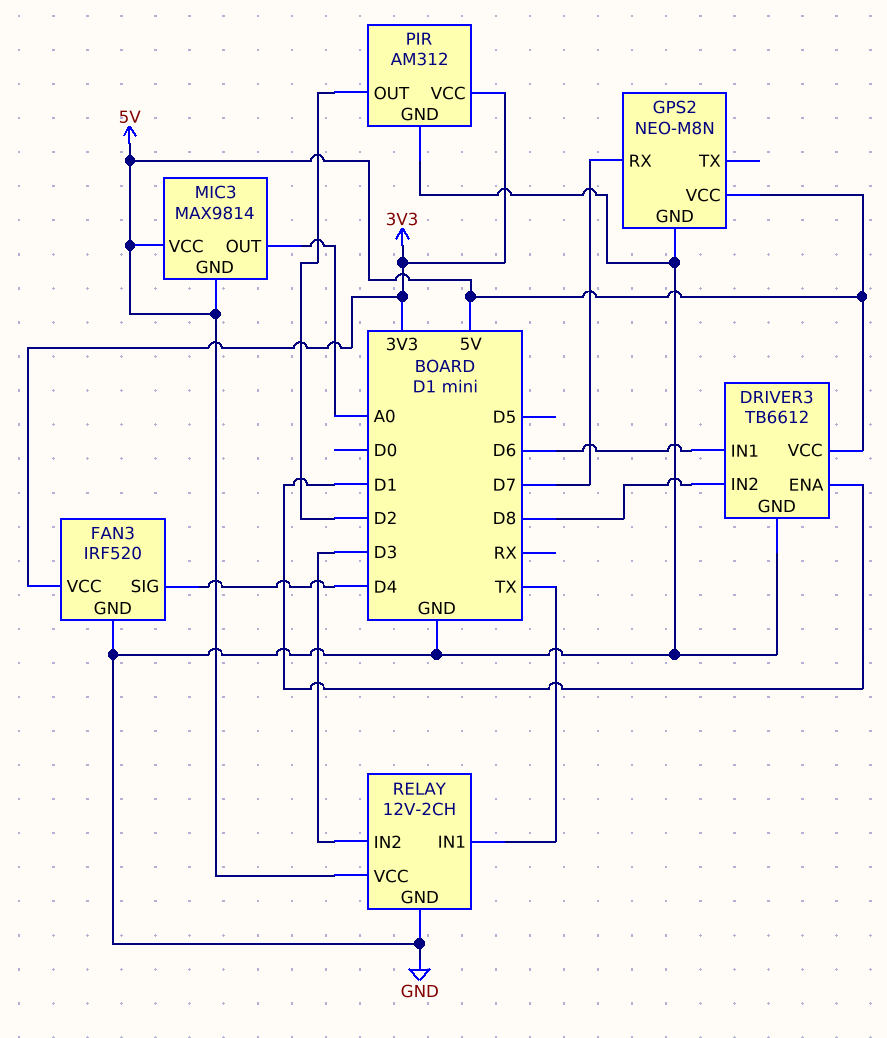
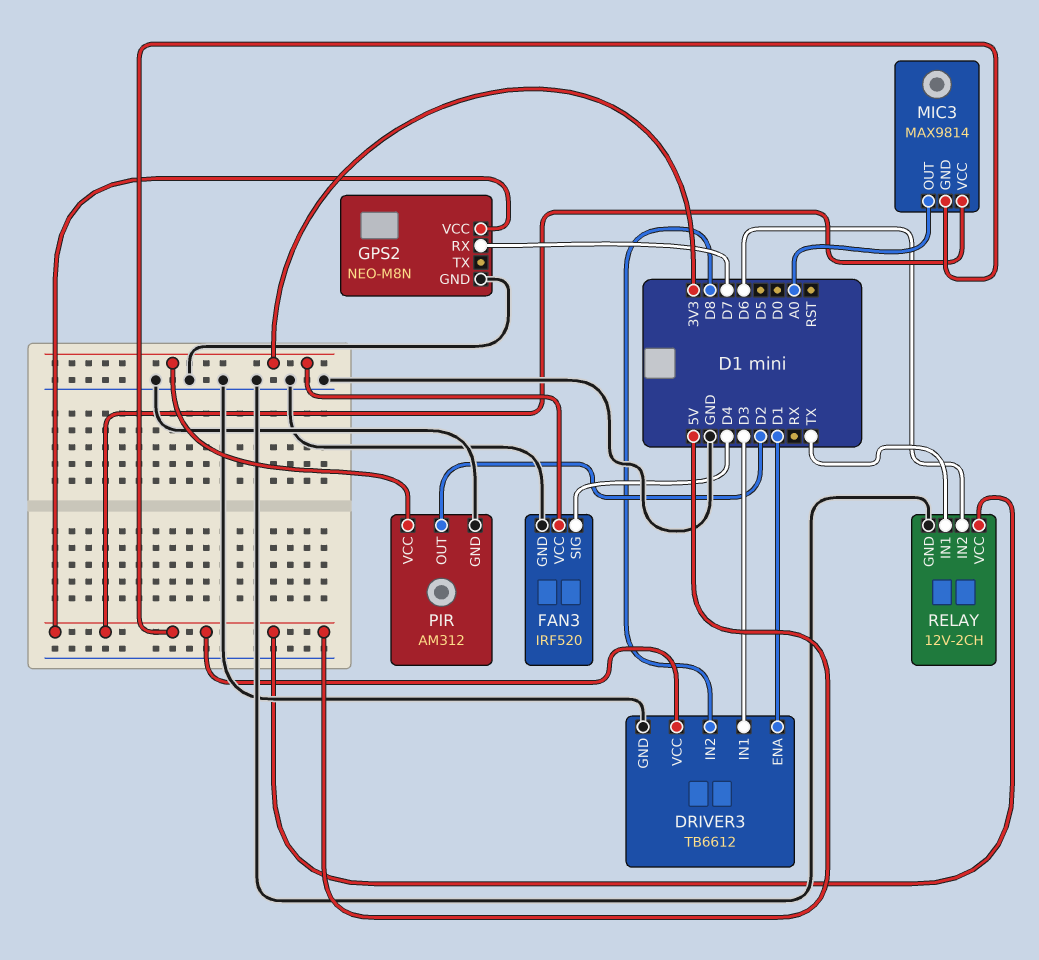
DRIVER3 pin IN1: D6 -> D3
RELAY pin IN2: D3 -> D6

